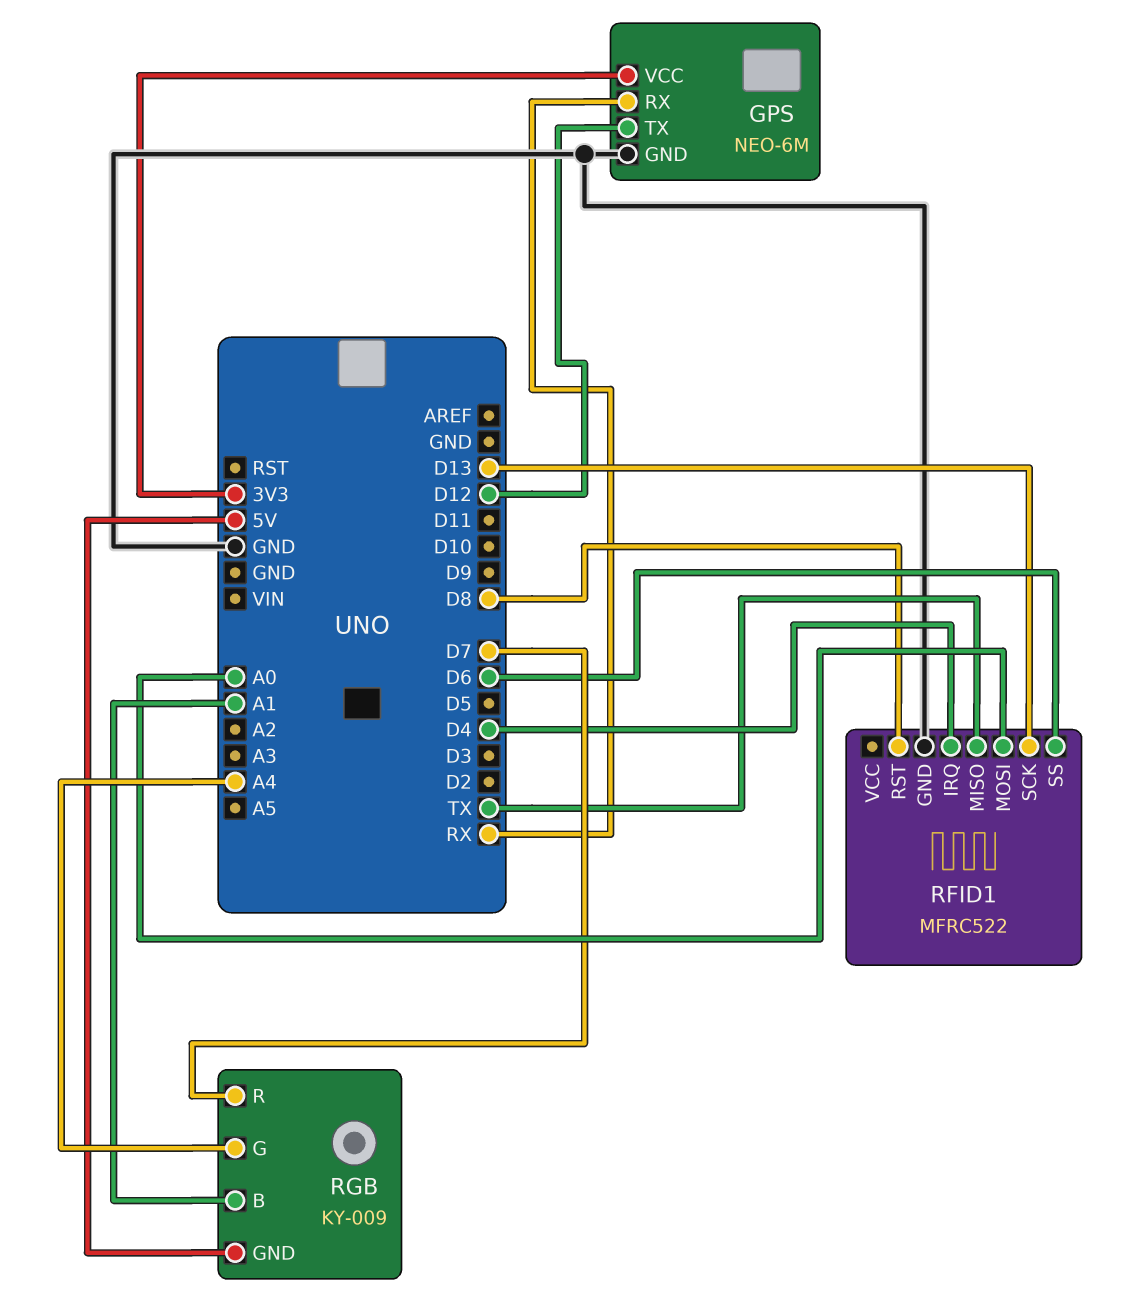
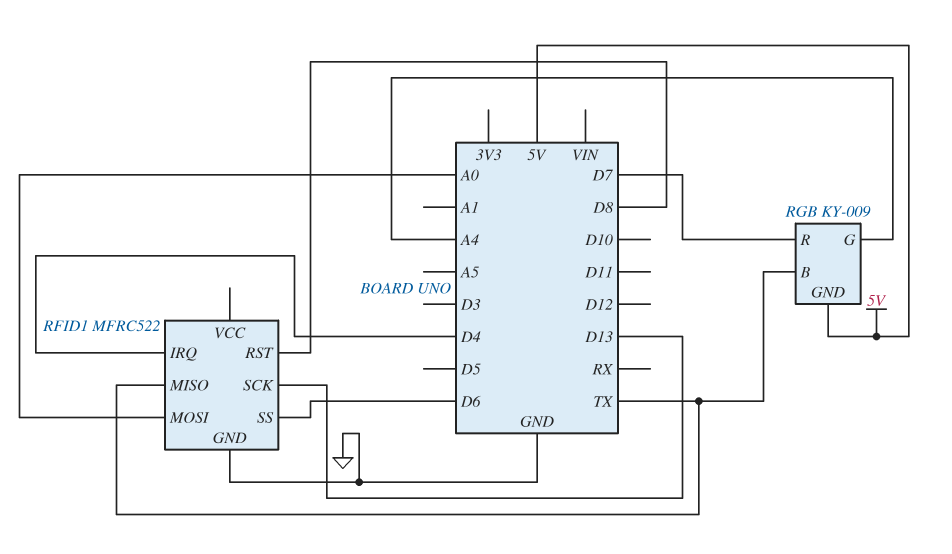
GPS: NEO-6M -> none
GPS pin GND: GND -> none
GPS pin RX: RX -> none
GPS pin TX: D12 -> none
GPS pin VCC: 3V3 -> none
RGB pin B: A1 -> TX

